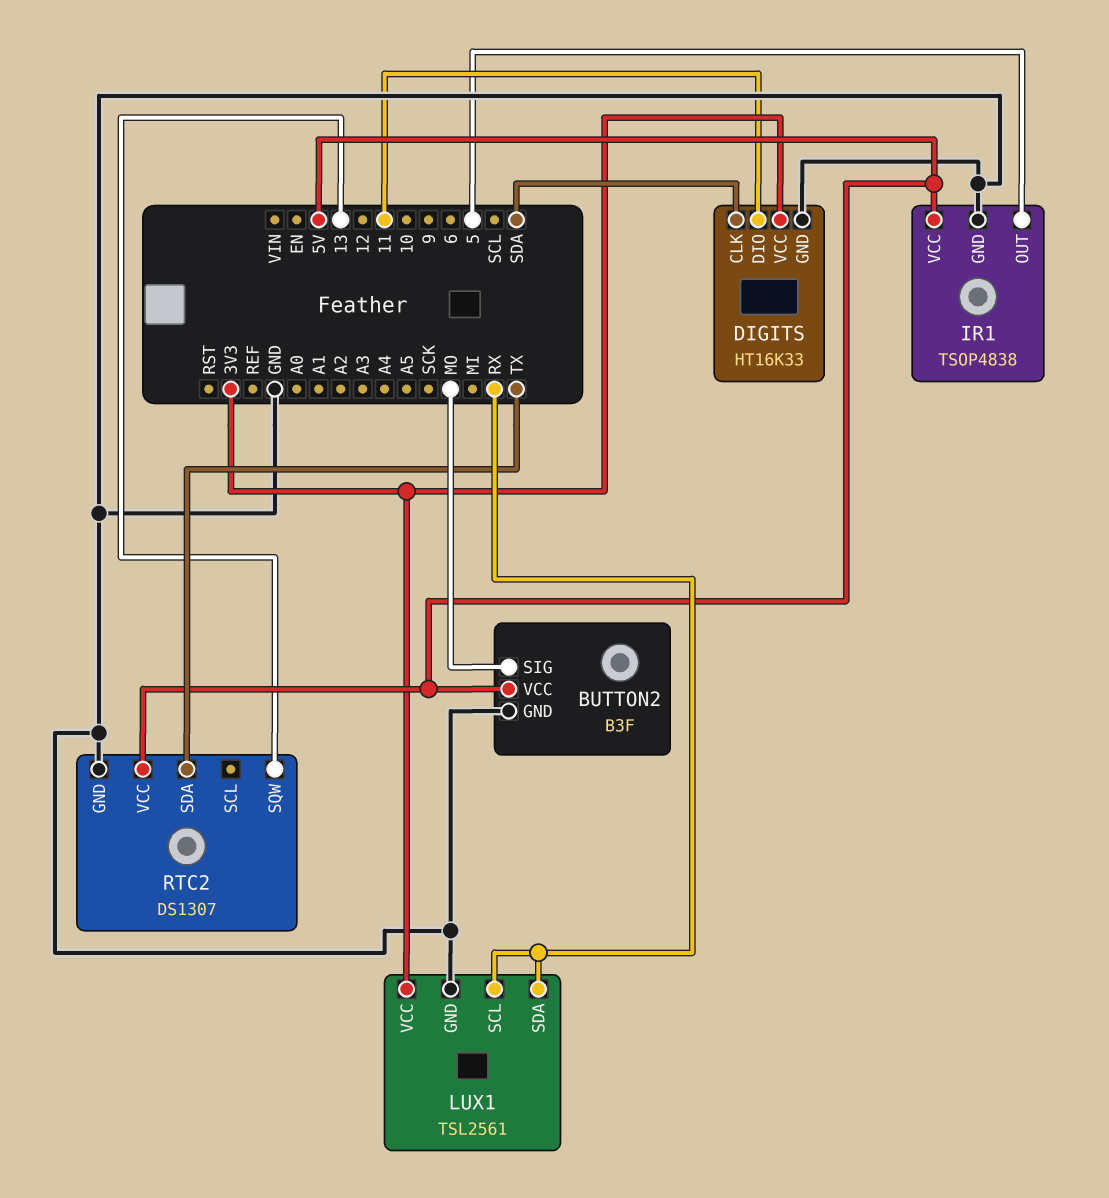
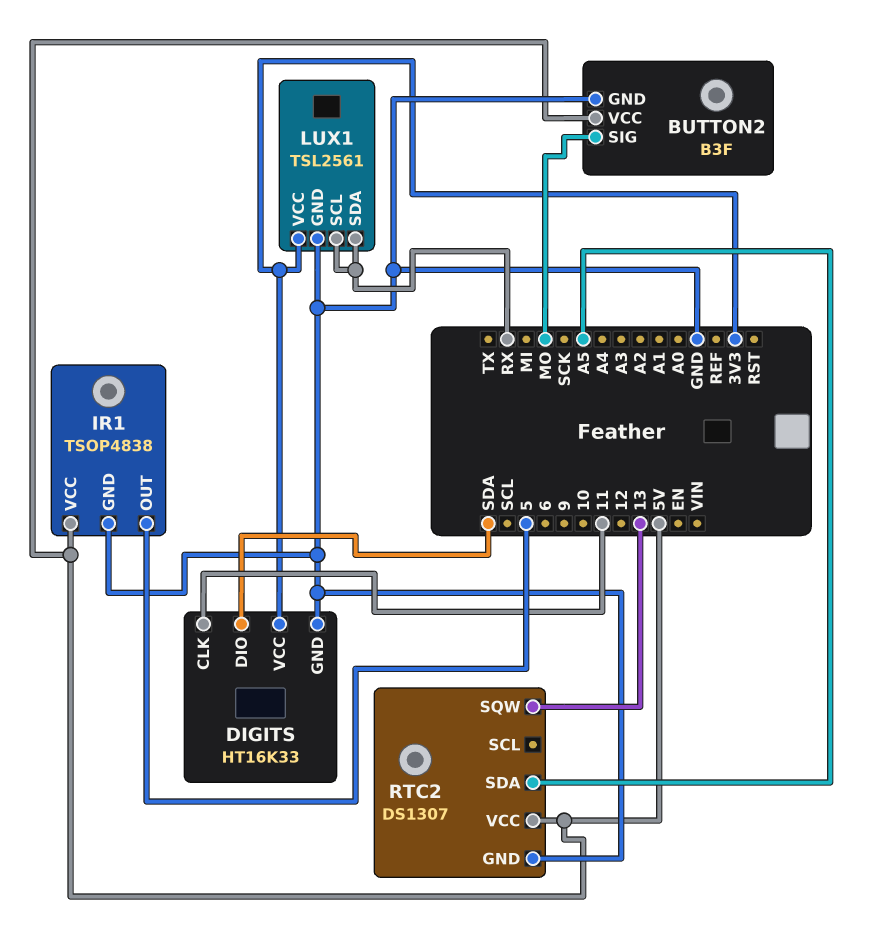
DIGITS pin CLK: SDA -> 11
DIGITS pin DIO: 11 -> SDA
RTC2 pin SDA: TX -> A5

